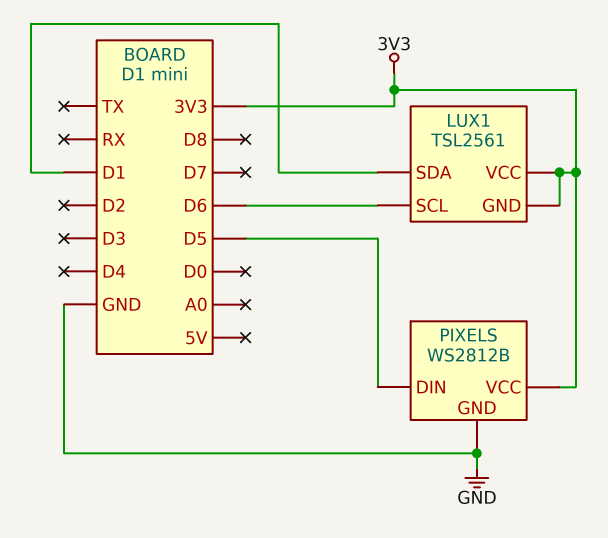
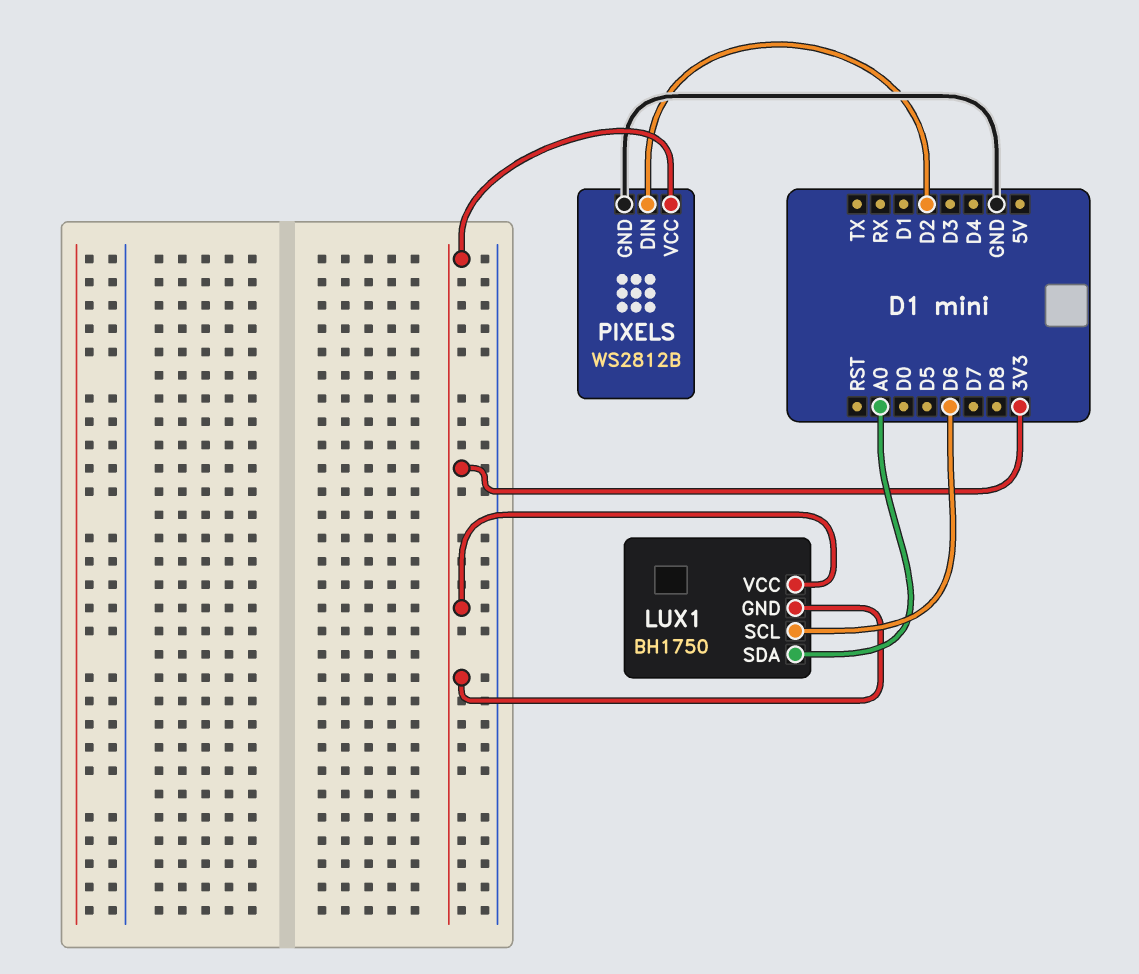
LUX1: TSL2561 -> BH1750
LUX1 pin SDA: D1 -> A0
PIXELS pin DIN: D5 -> D2

